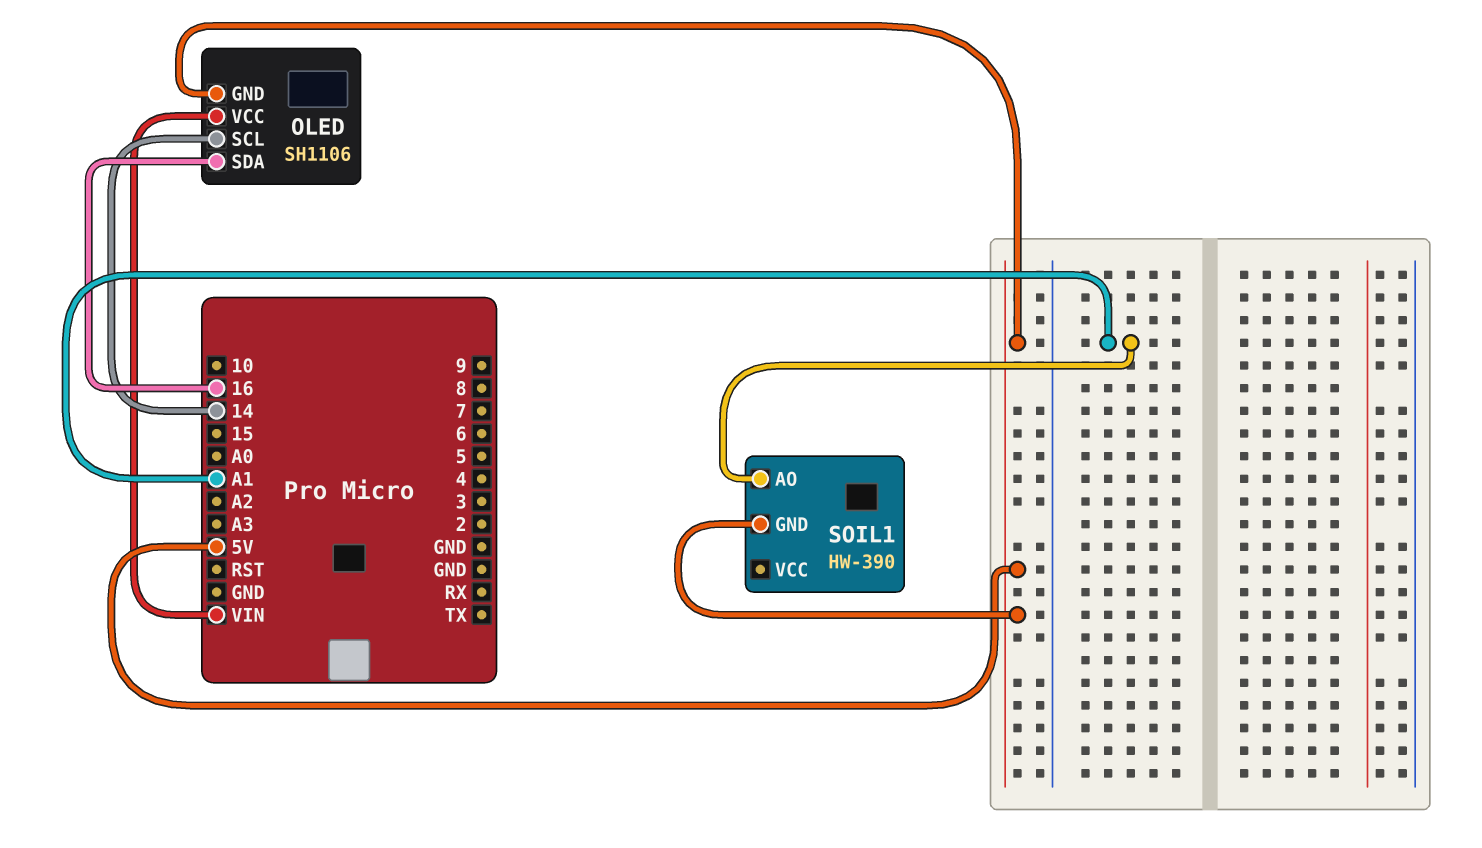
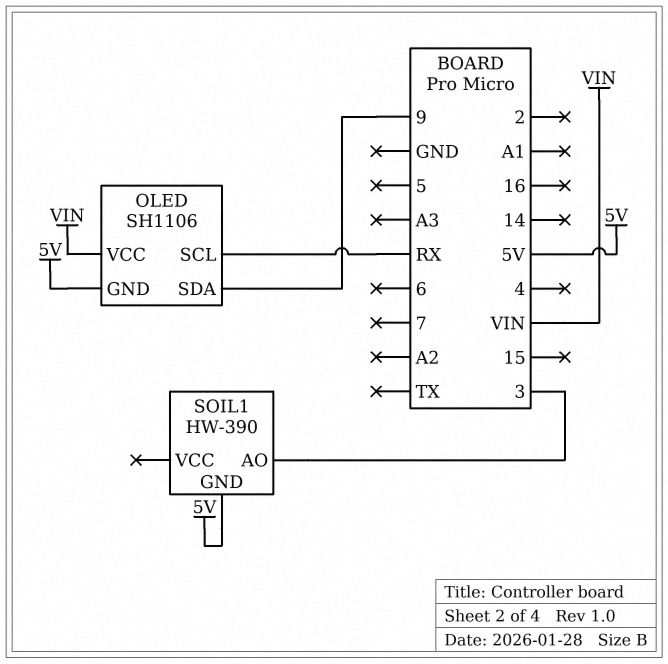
OLED pin SCL: 14 -> RX
OLED pin SDA: 16 -> 9
SOIL1 pin AO: A1 -> 3

